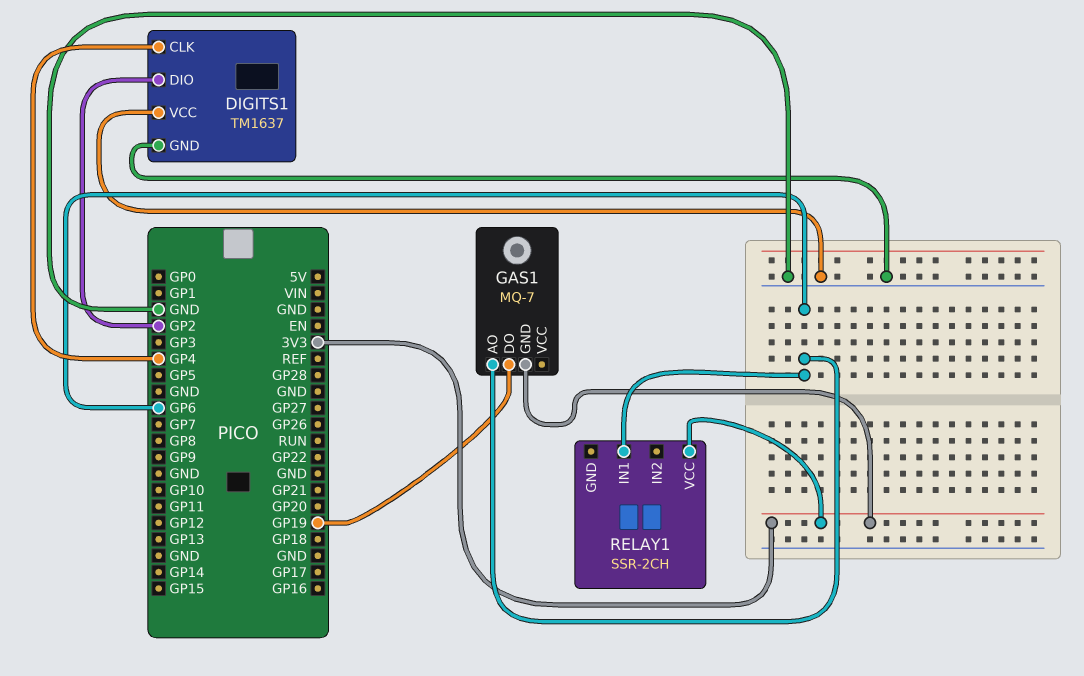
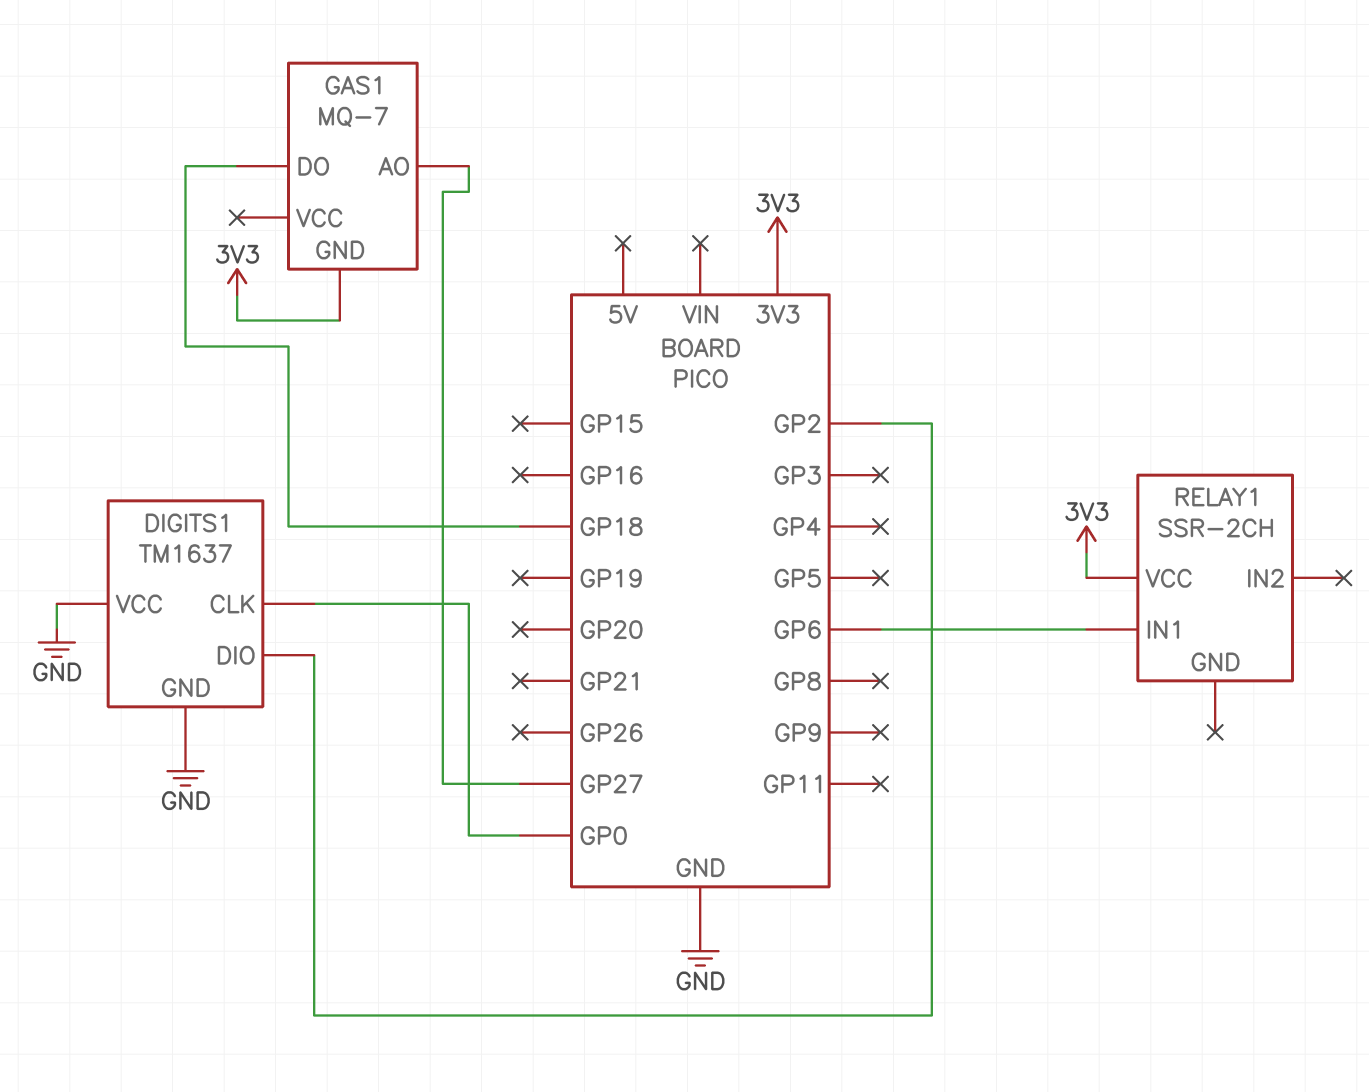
DIGITS1 pin CLK: GP4 -> GP0
GAS1 pin AO: GP6 -> GP27
GAS1 pin DO: GP19 -> GP18

